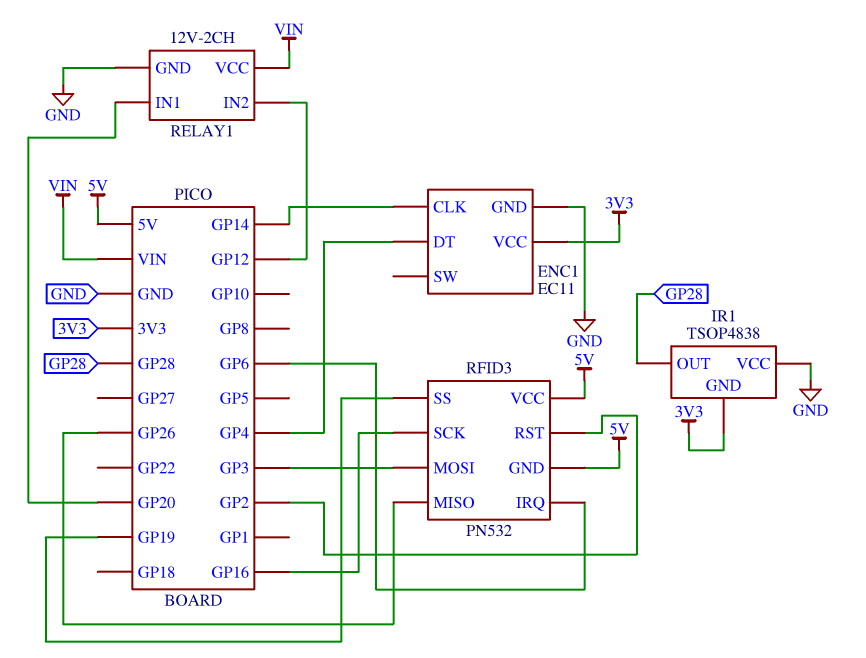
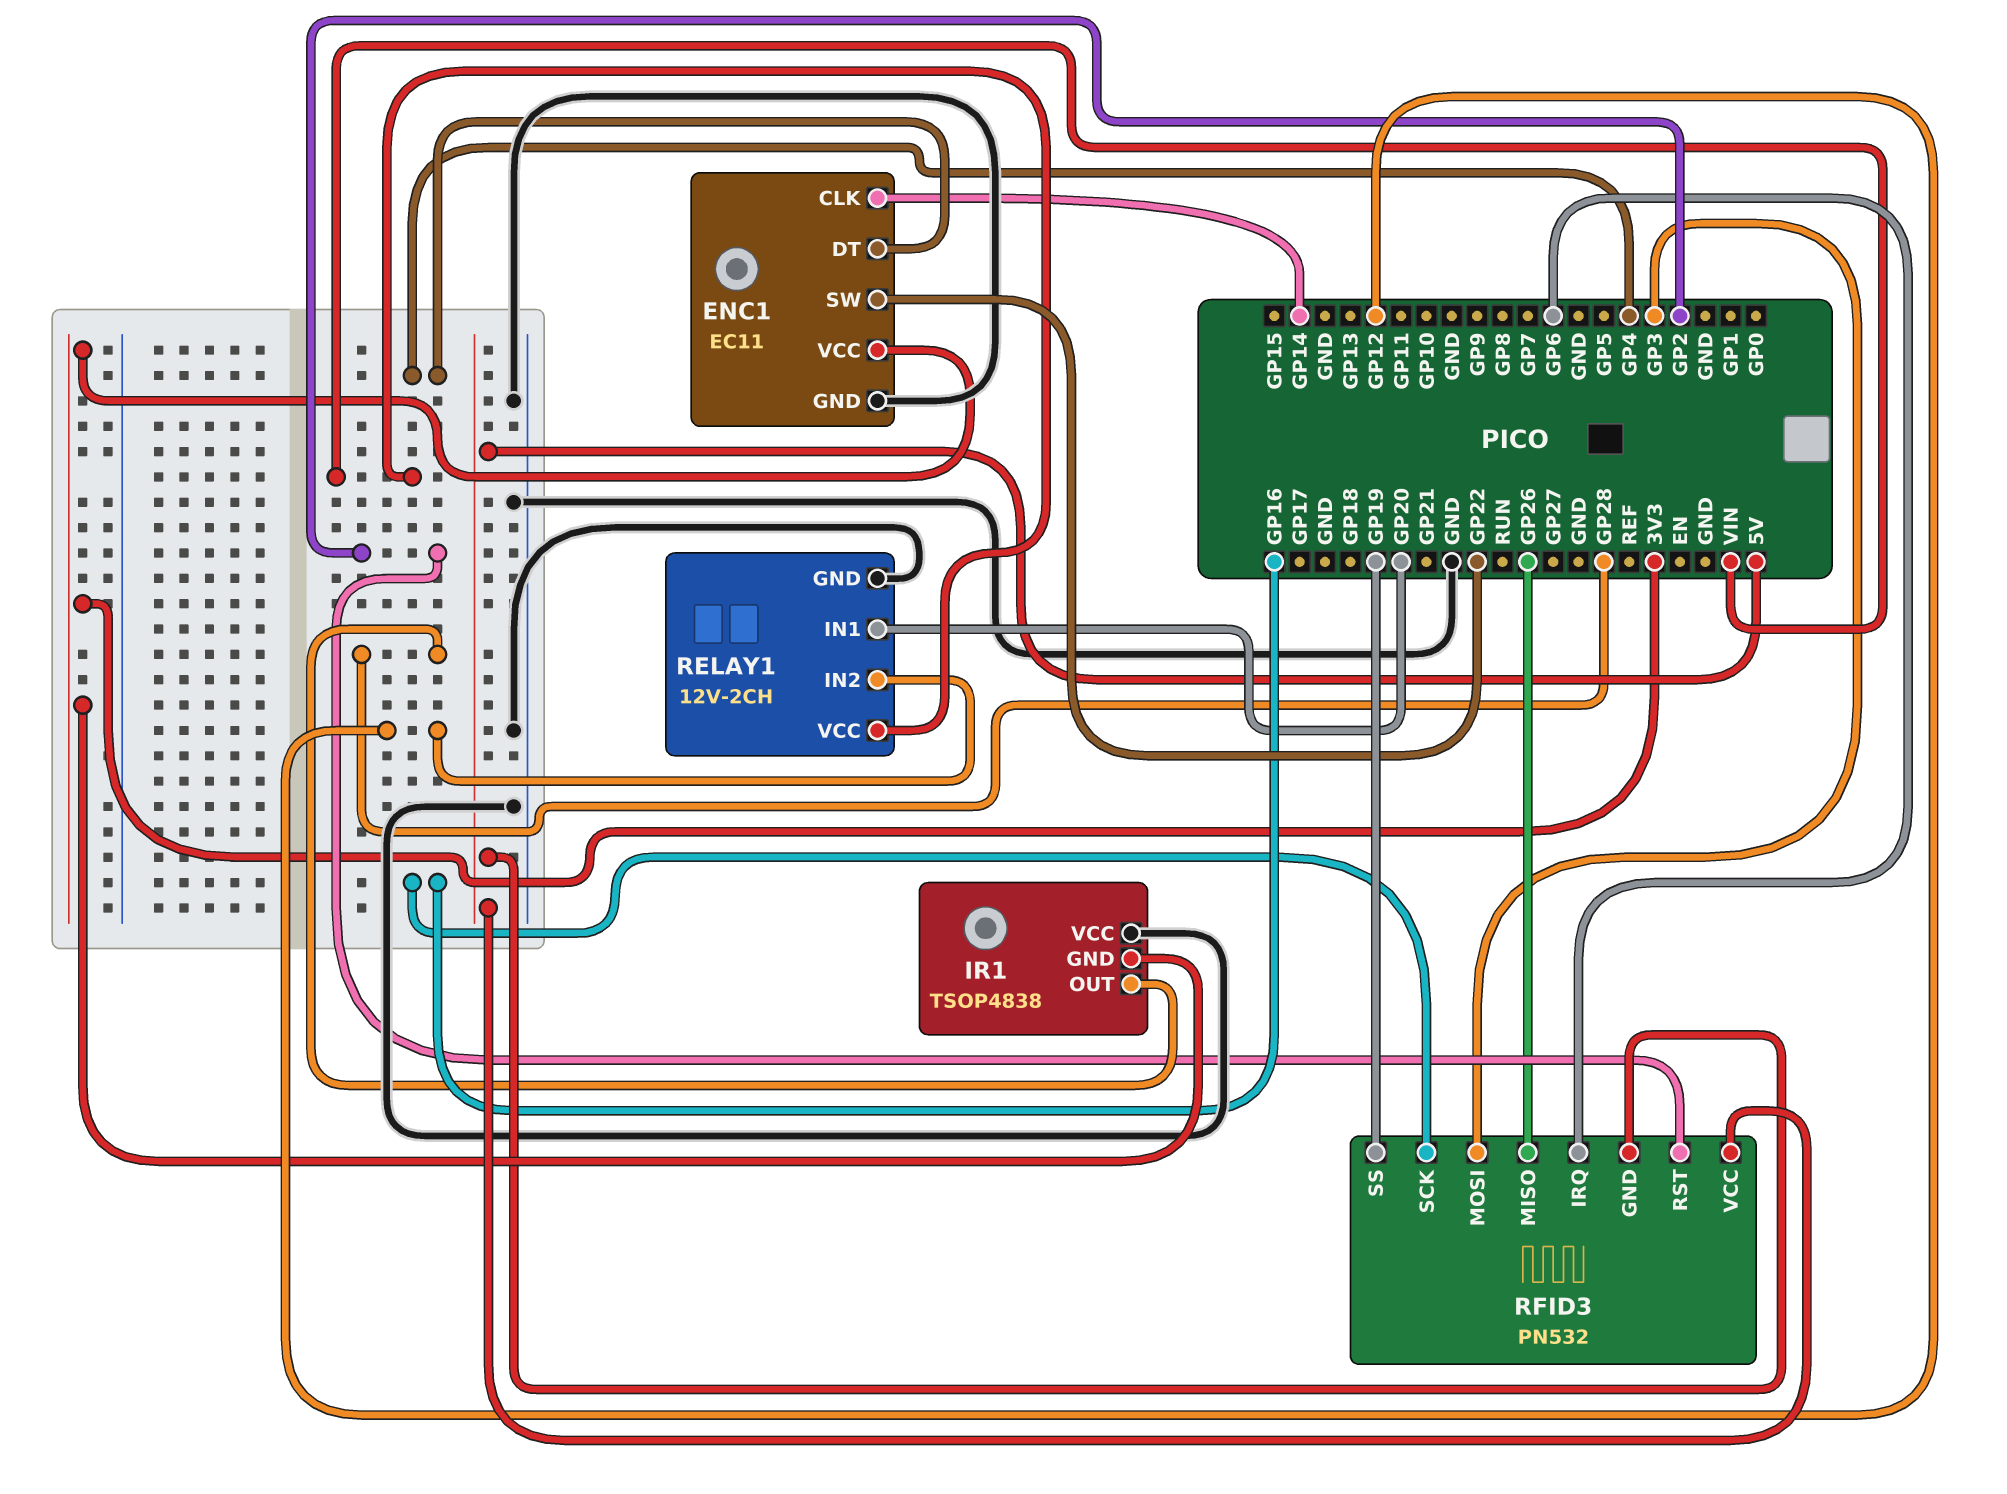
ENC1 pin SW: none -> GP22

